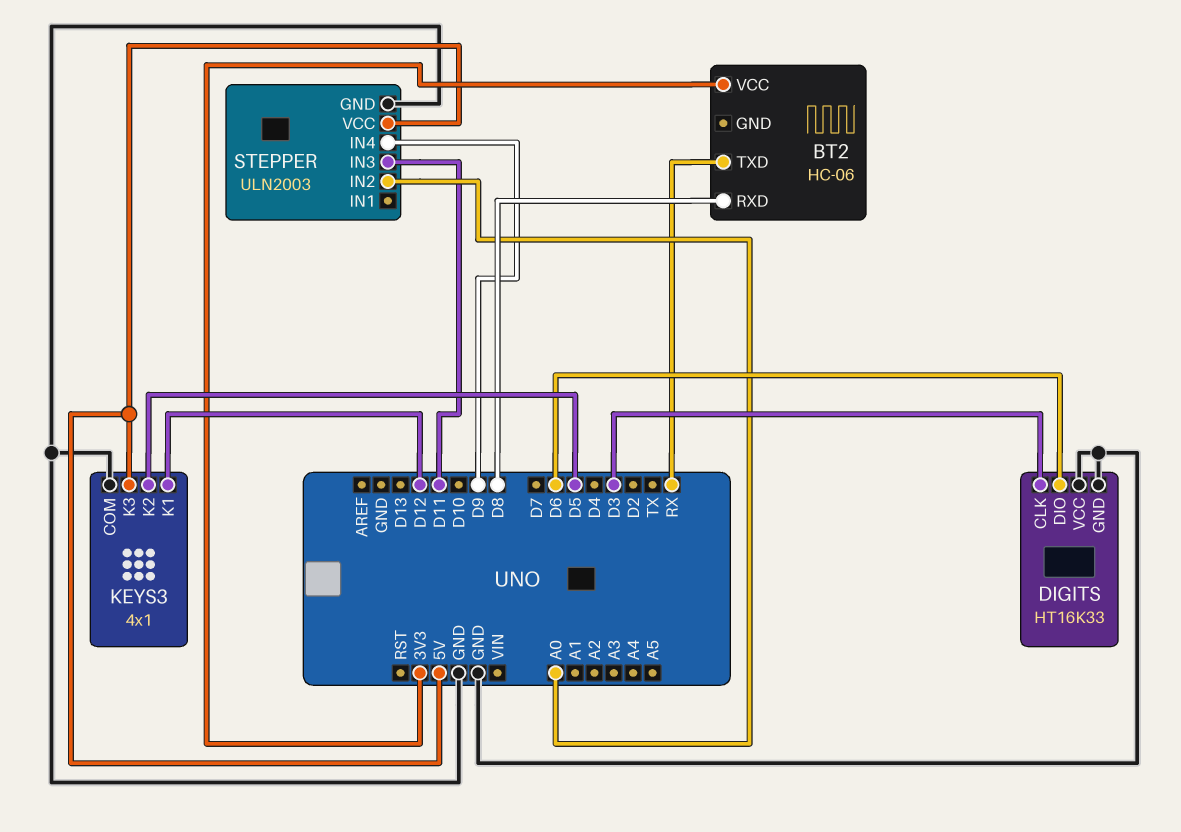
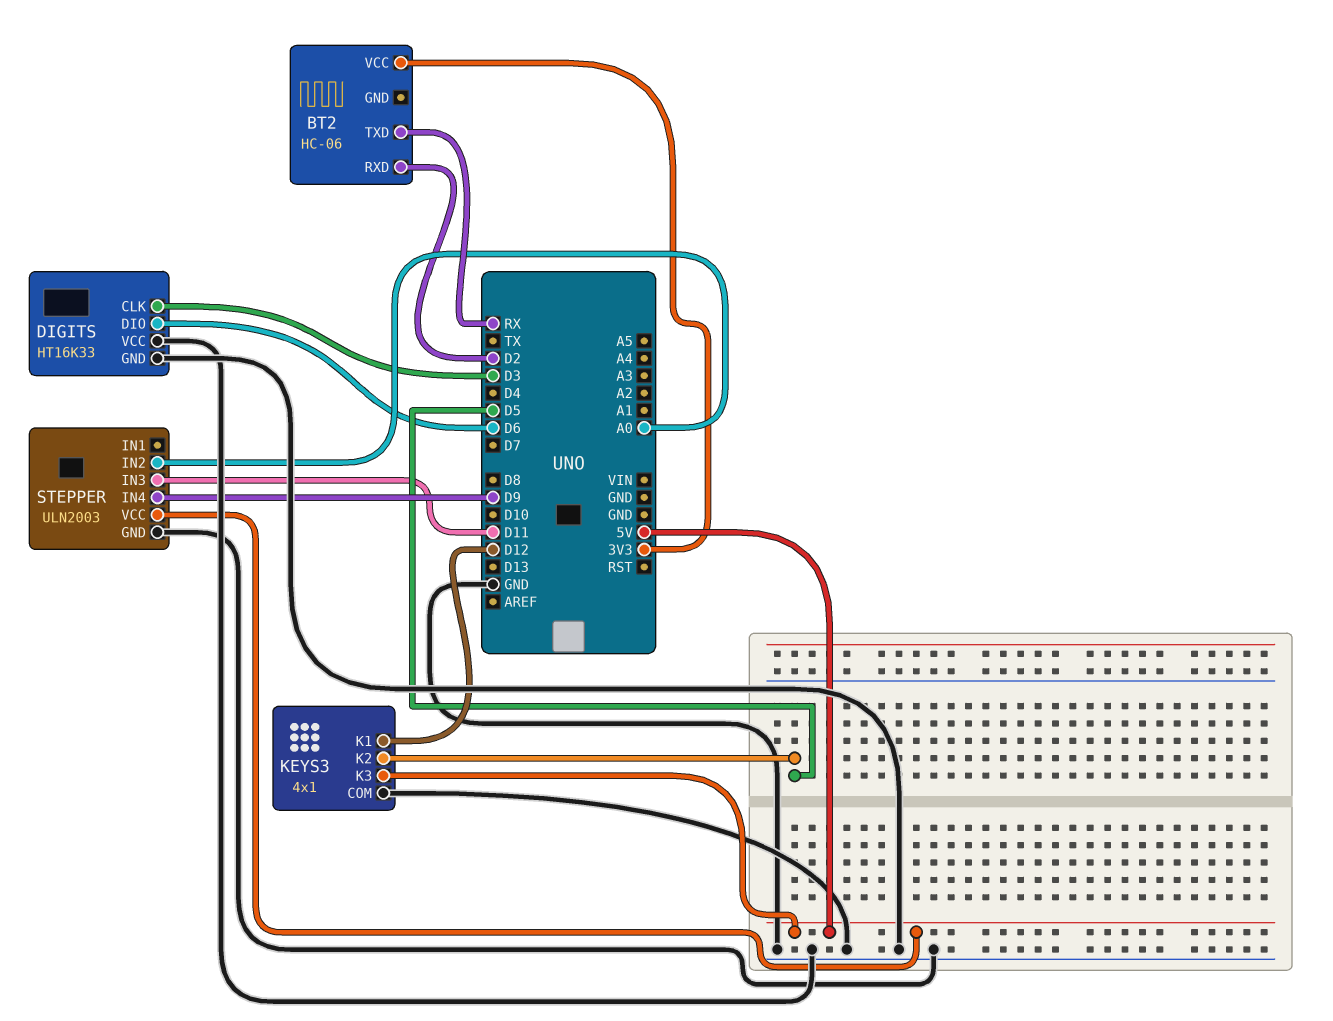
BT2 pin RXD: D8 -> D2

